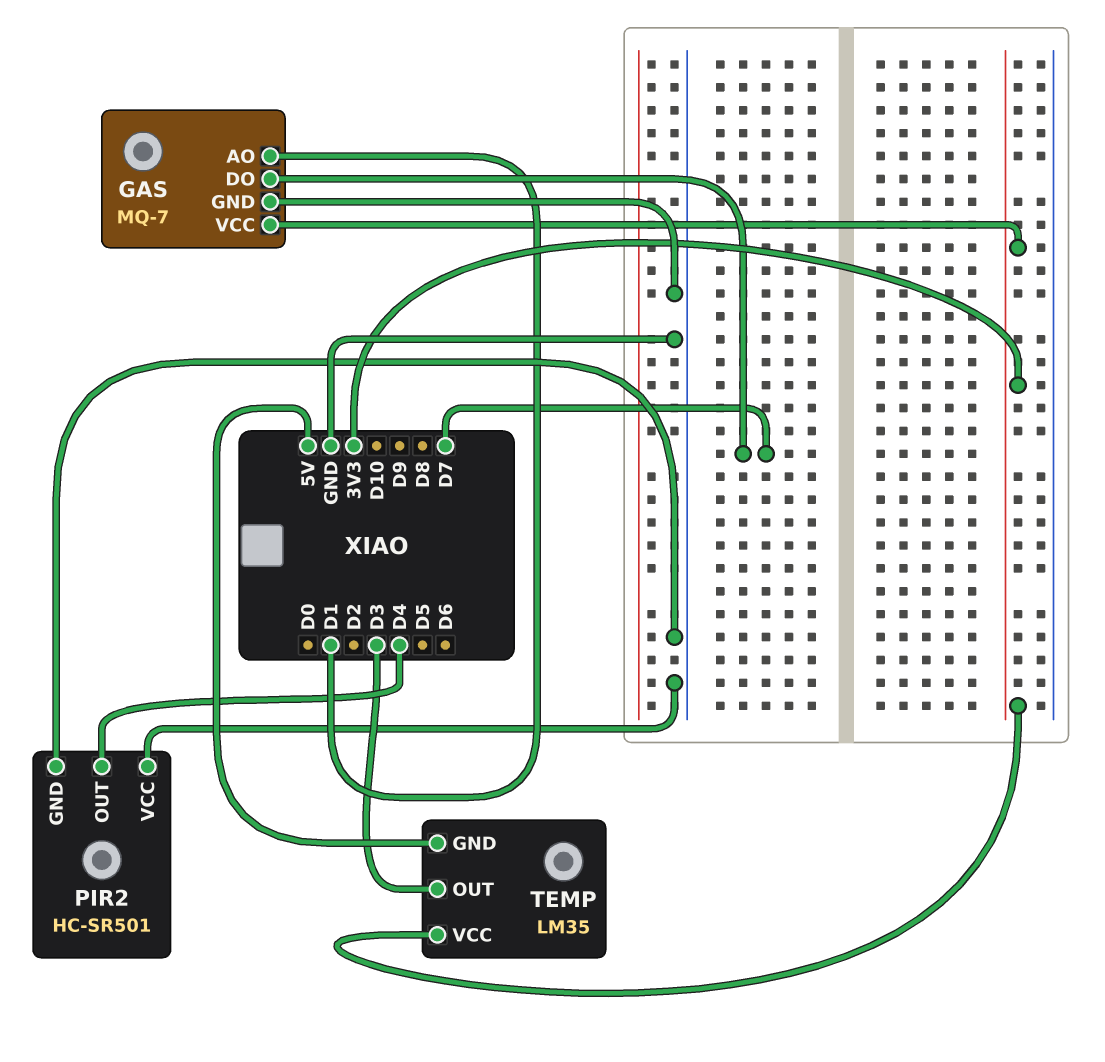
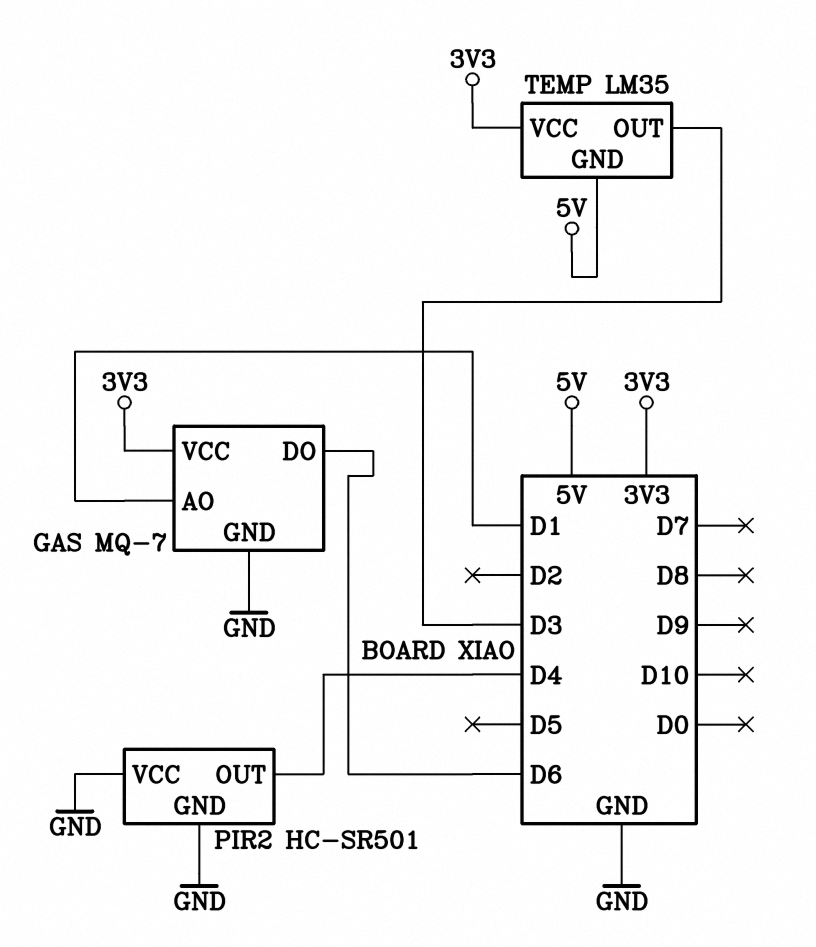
GAS pin DO: D7 -> D6

